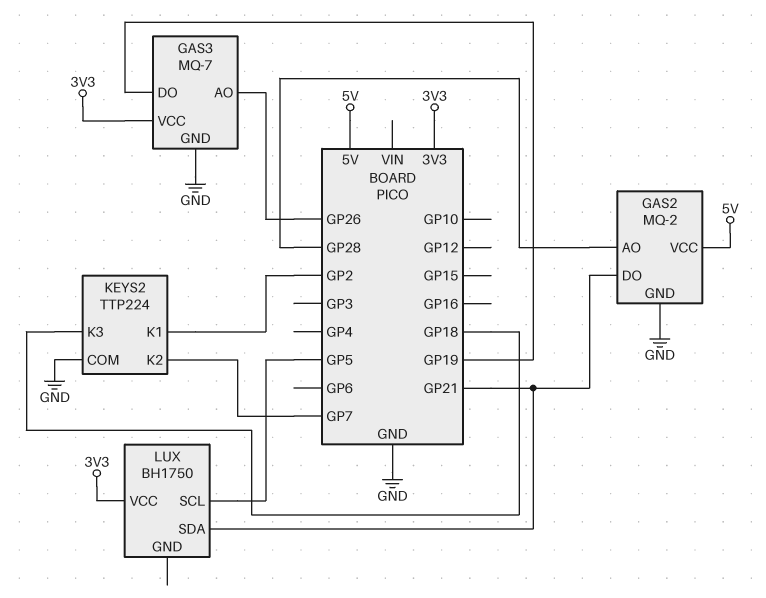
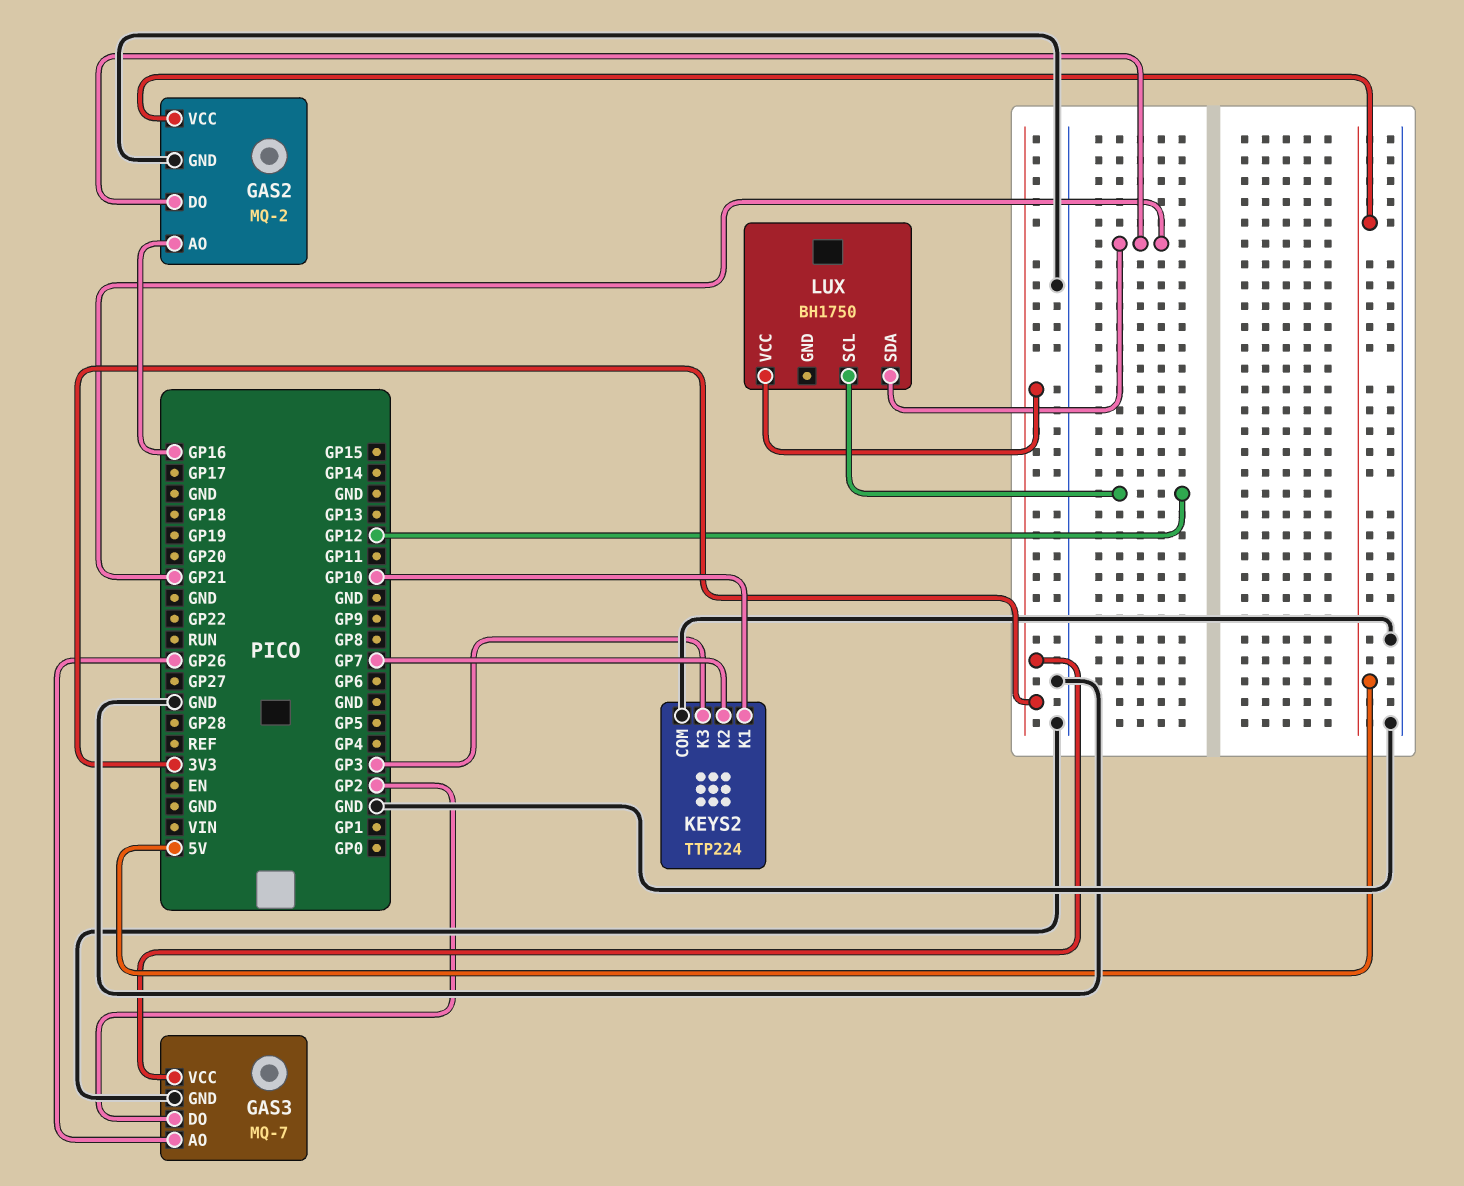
GAS2 pin AO: GP28 -> GP16
GAS3 pin DO: GP19 -> GP2
KEYS2 pin K1: GP2 -> GP10
KEYS2 pin K3: GP18 -> GP3
LUX pin SCL: GP5 -> GP12

